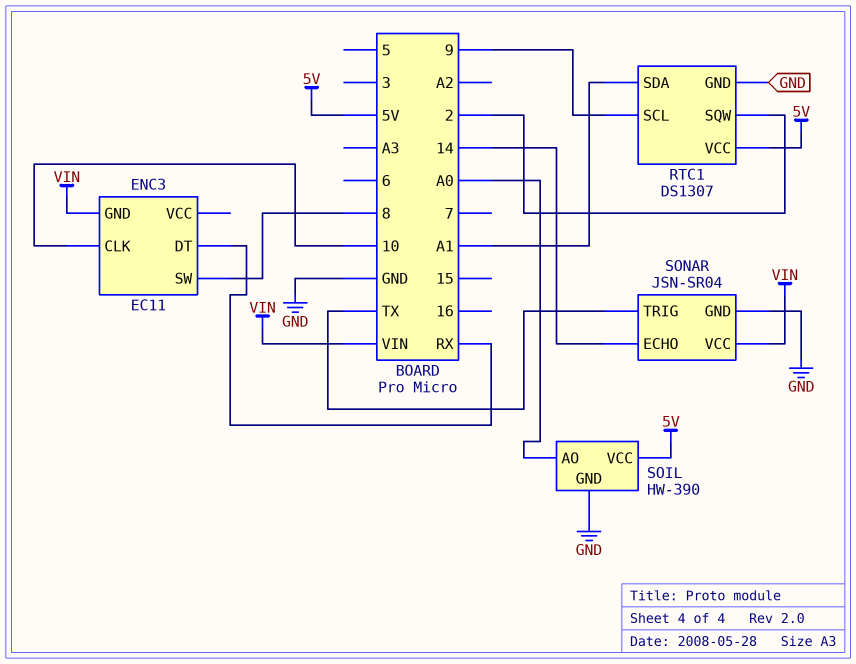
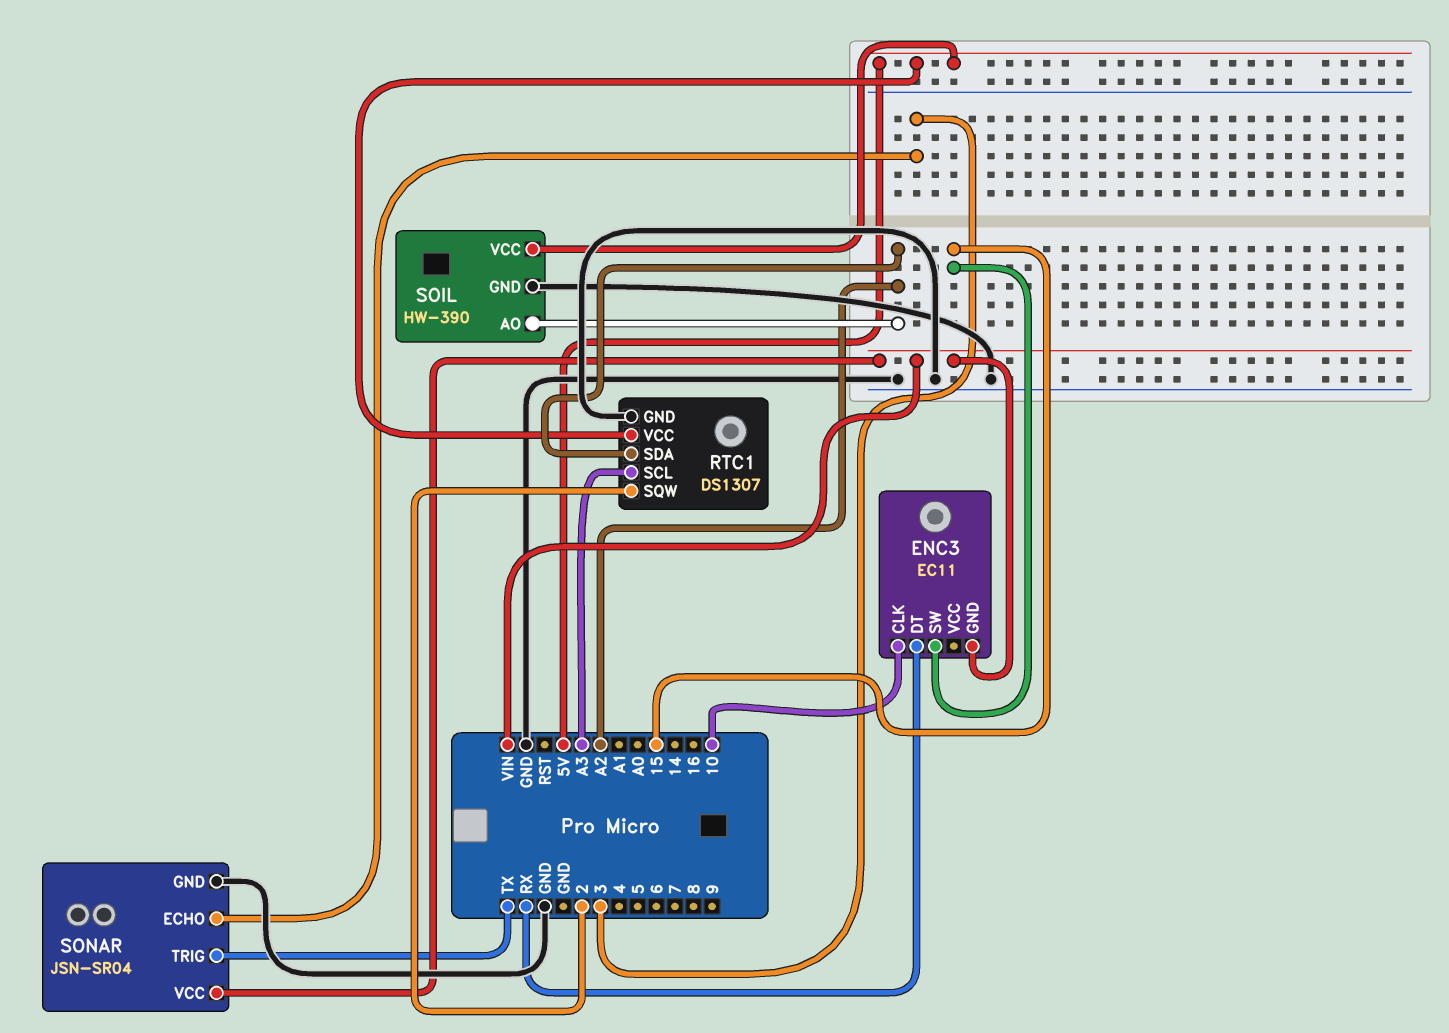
ENC3 pin SW: 8 -> 15
RTC1 pin SCL: 9 -> A3
RTC1 pin SDA: A1 -> A2
SOIL pin AO: A0 -> A2
SONAR pin ECHO: 14 -> 3

